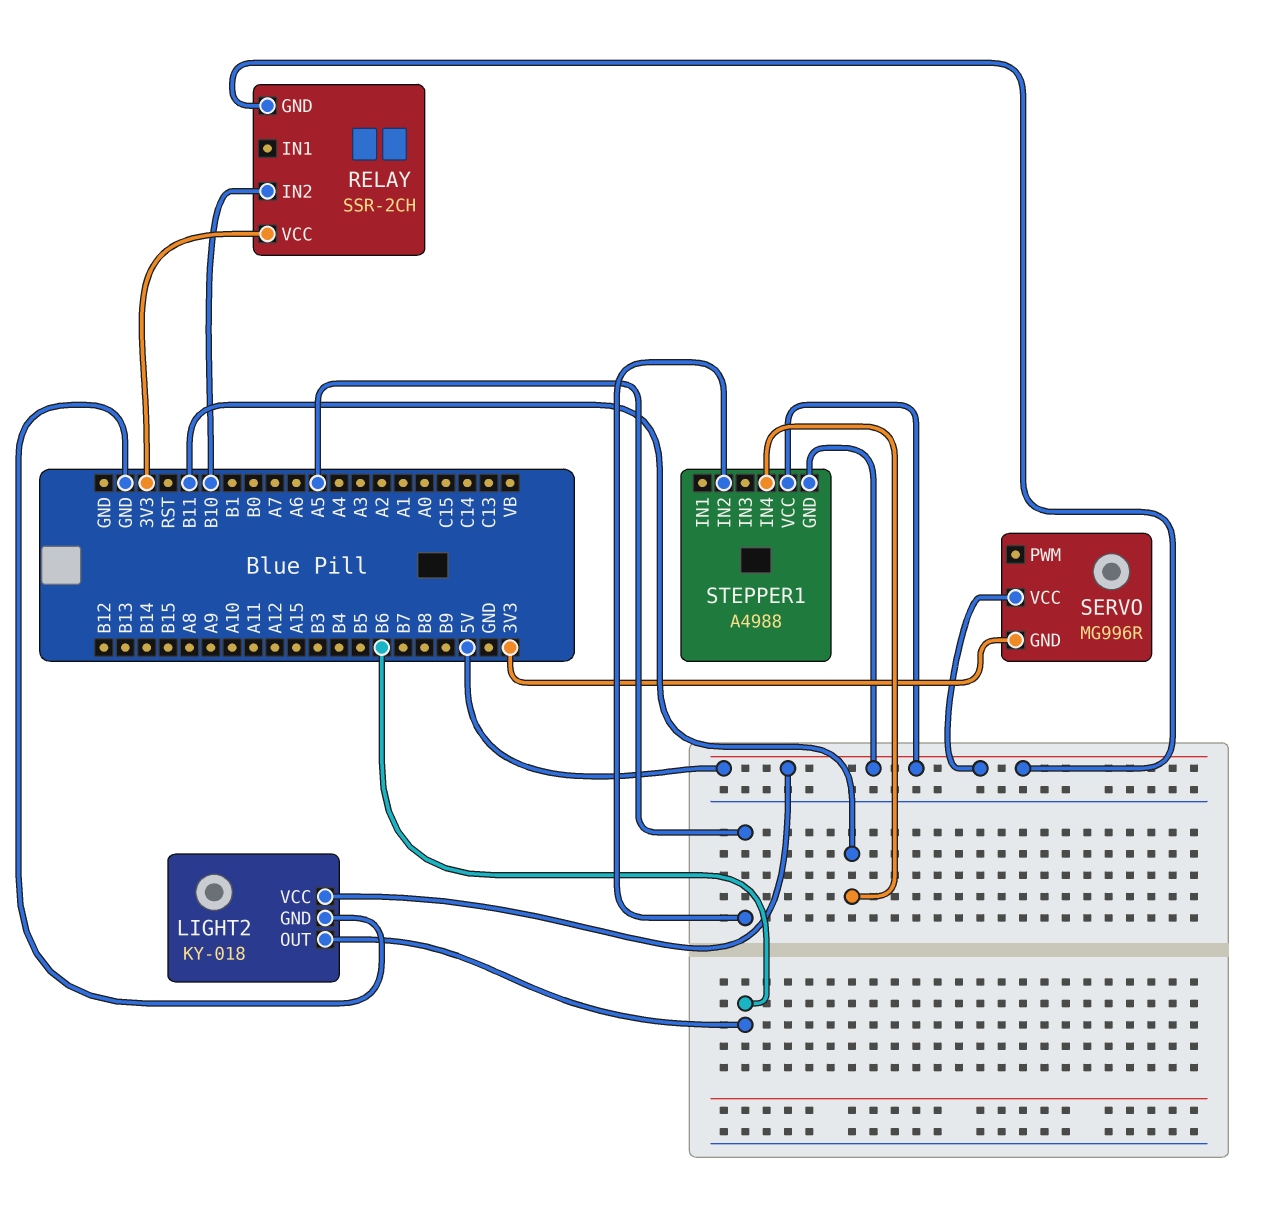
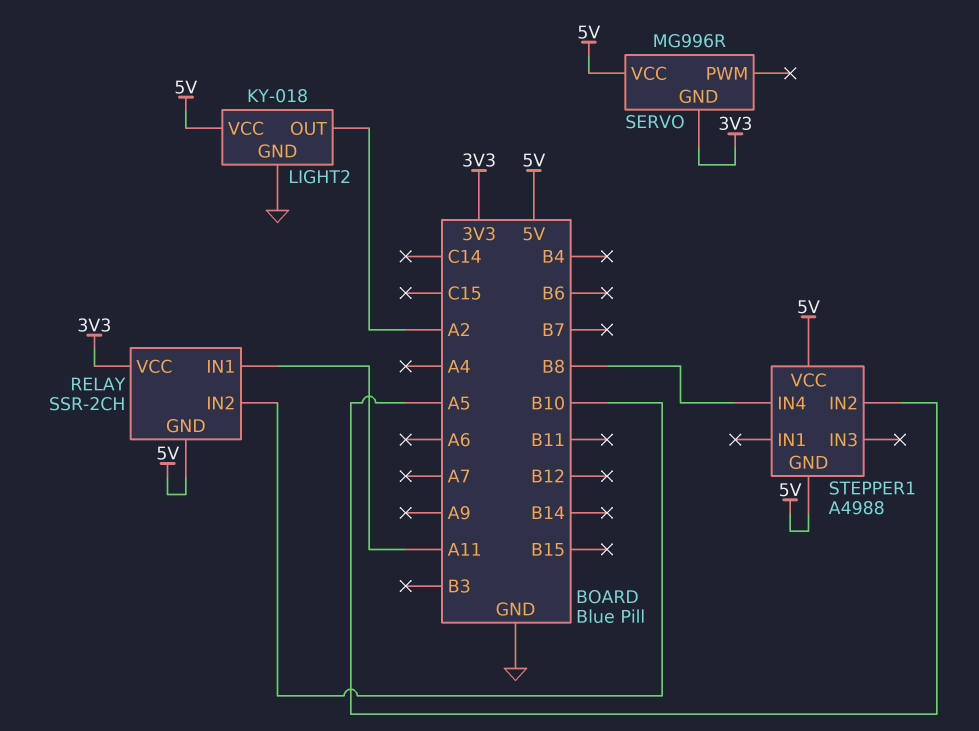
LIGHT2 pin OUT: B6 -> A2
RELAY pin IN1: none -> A11
STEPPER1 pin IN4: B11 -> B8

